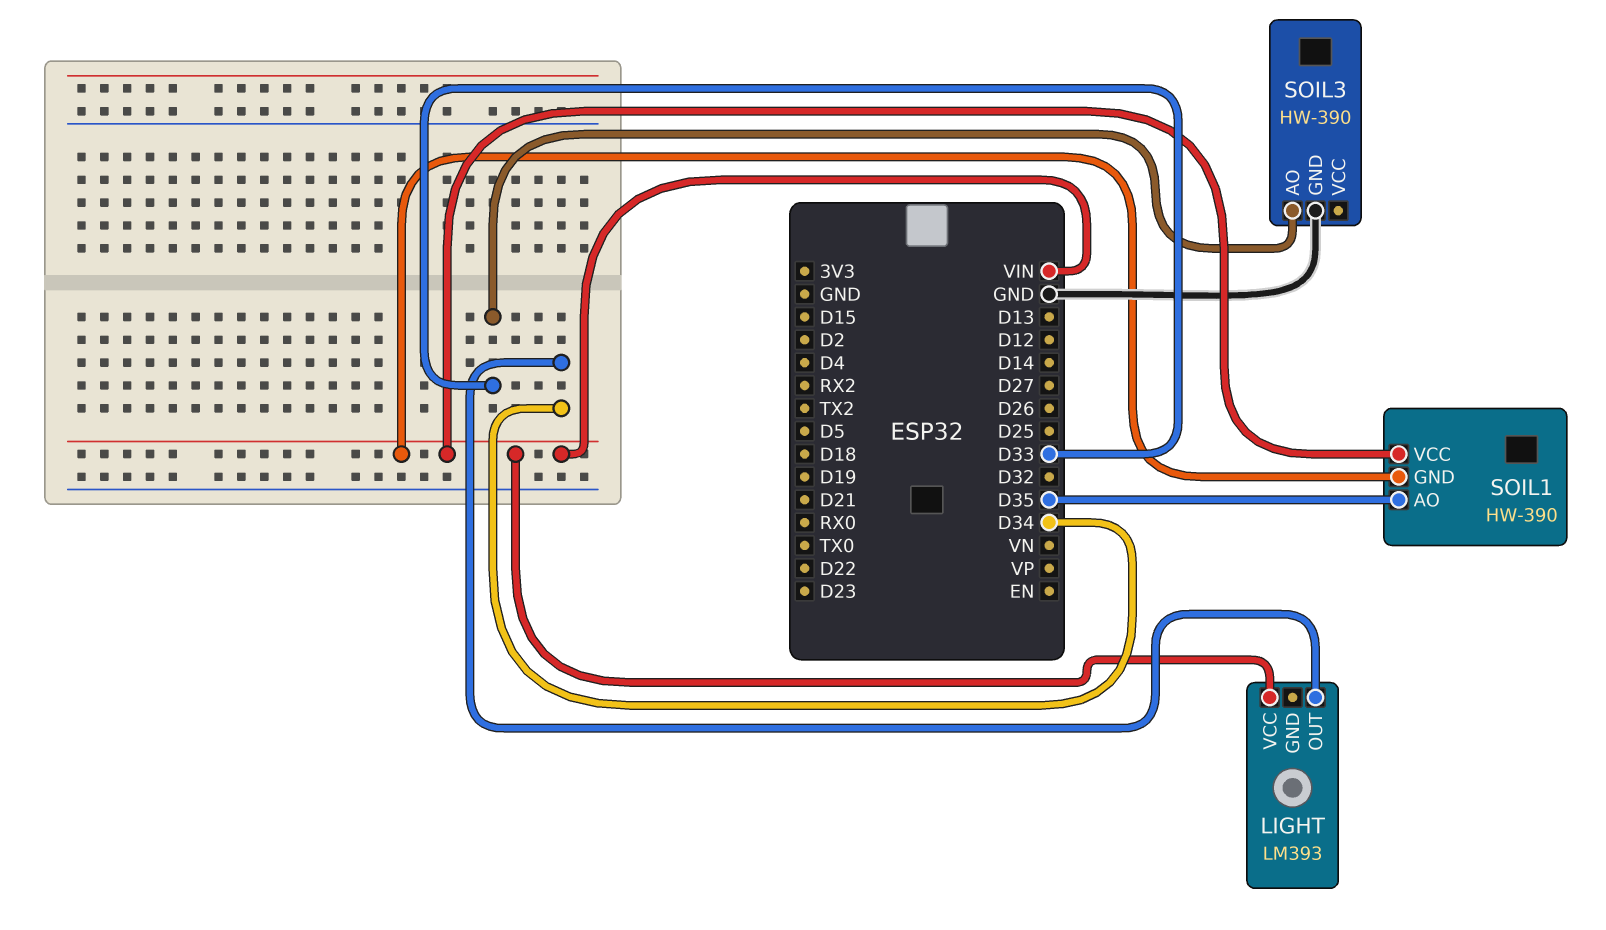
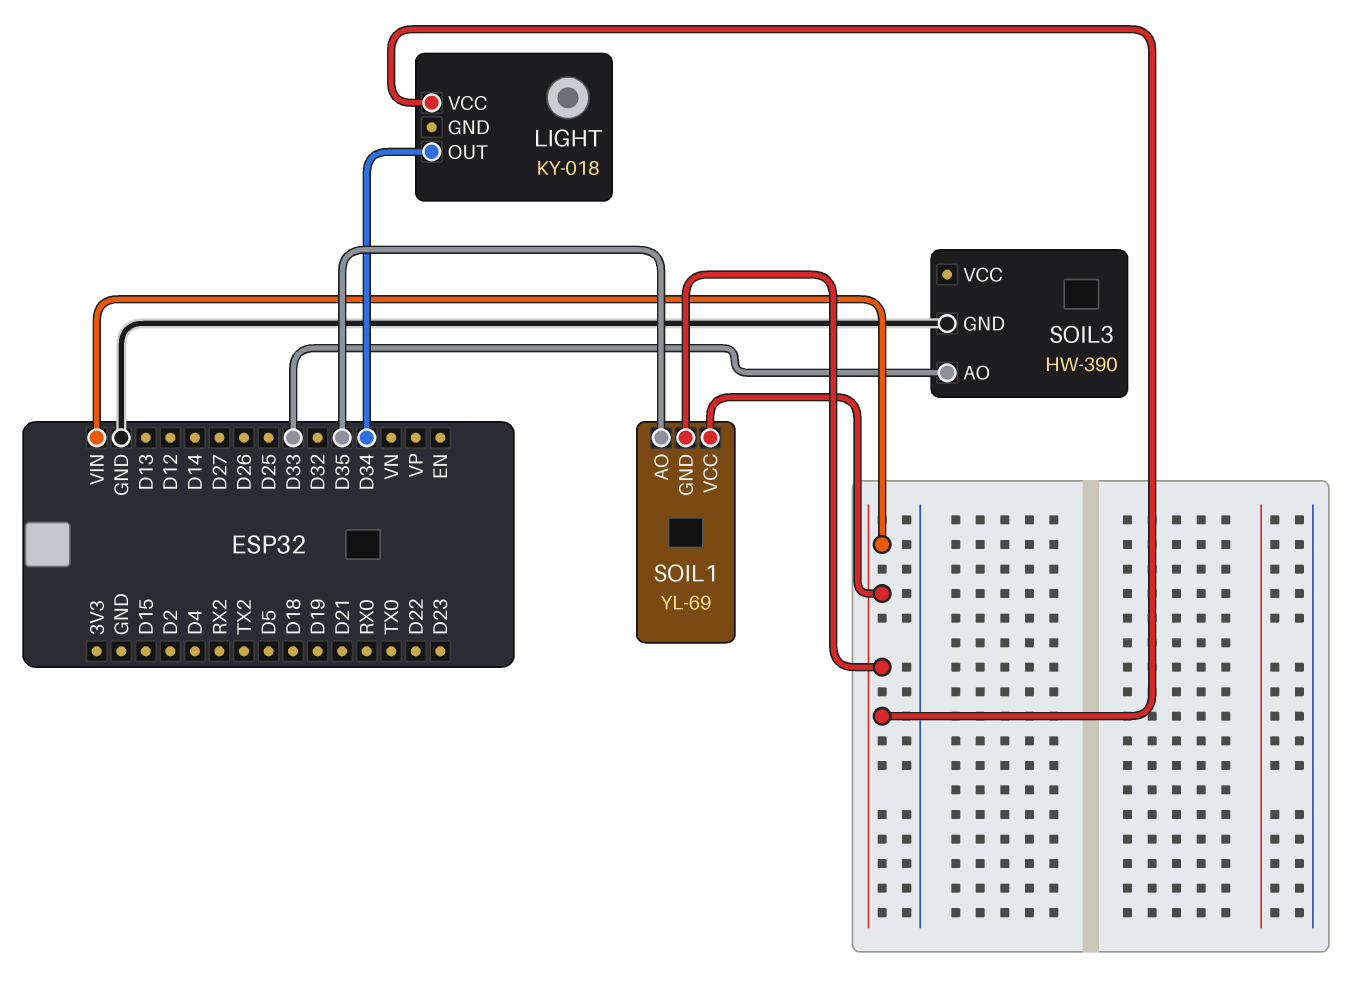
LIGHT: LM393 -> KY-018
SOIL1: HW-390 -> YL-69

